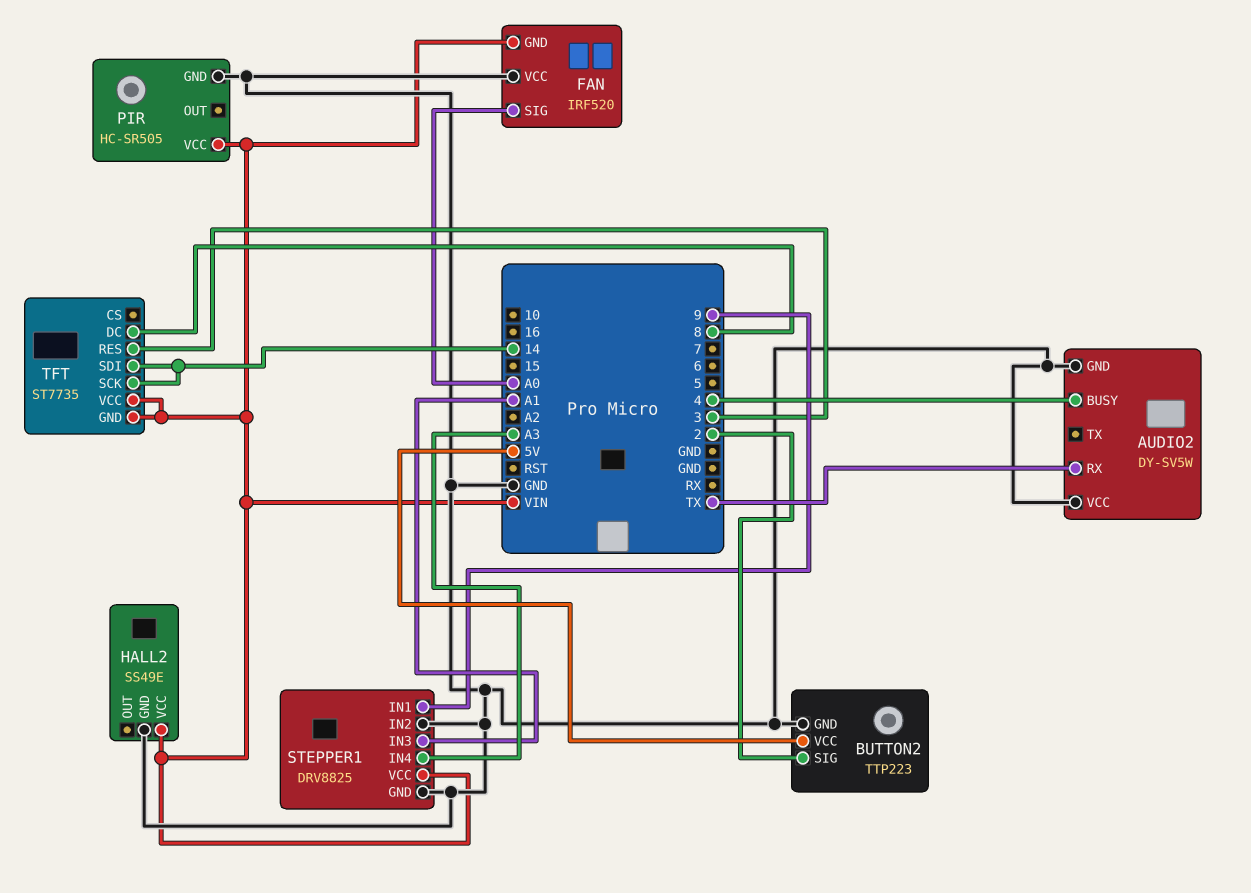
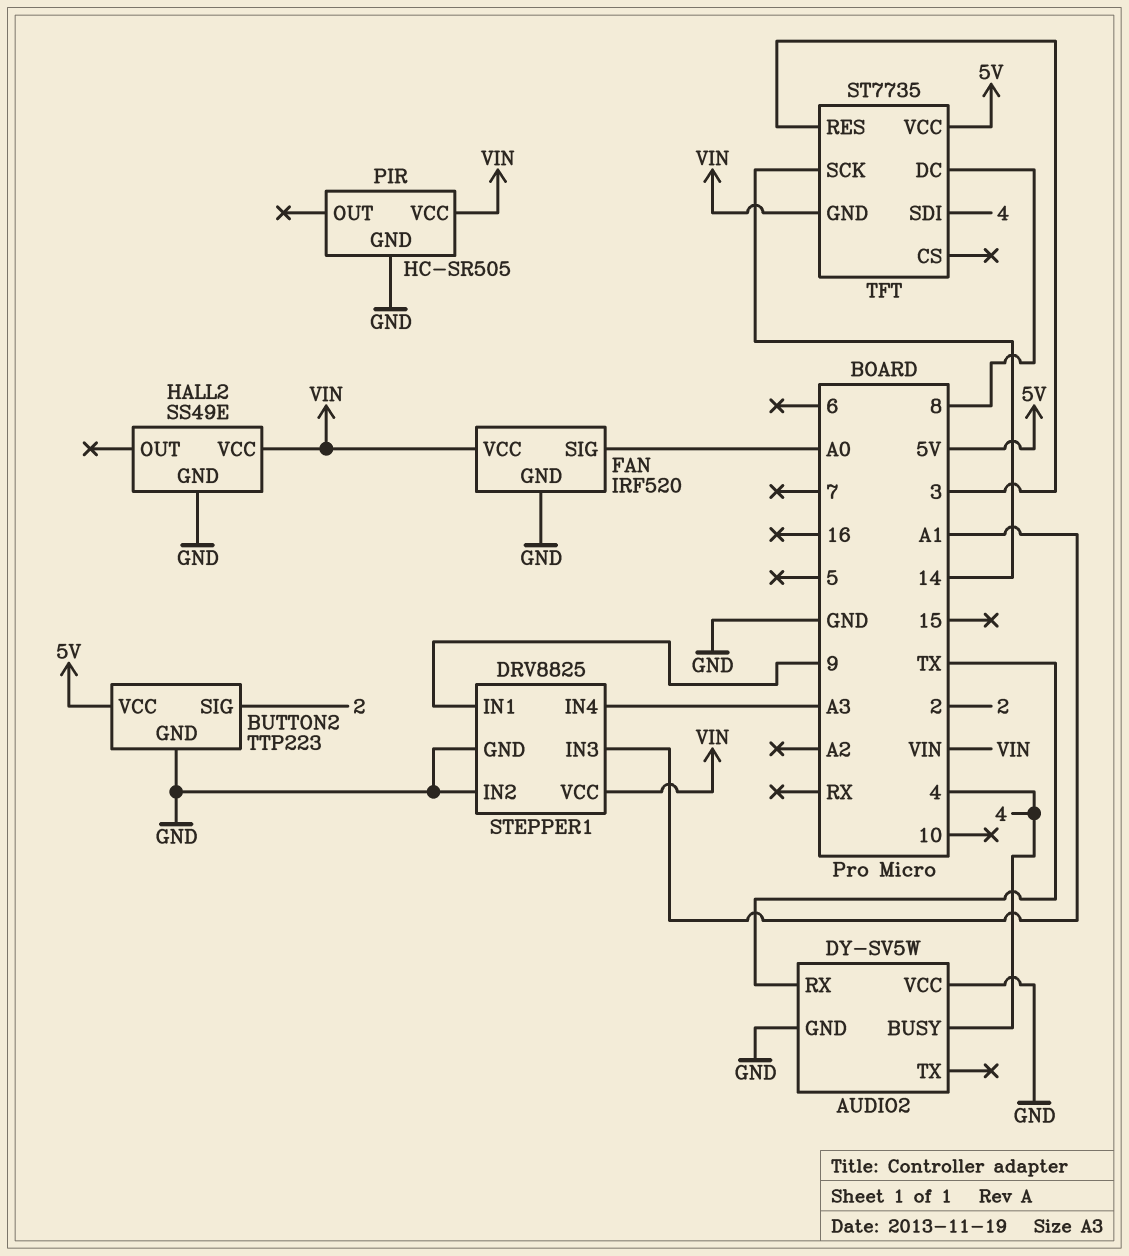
FAN pin GND: VIN -> GND
FAN pin VCC: GND -> VIN
TFT pin SDI: 14 -> 4
TFT pin VCC: VIN -> 5V

